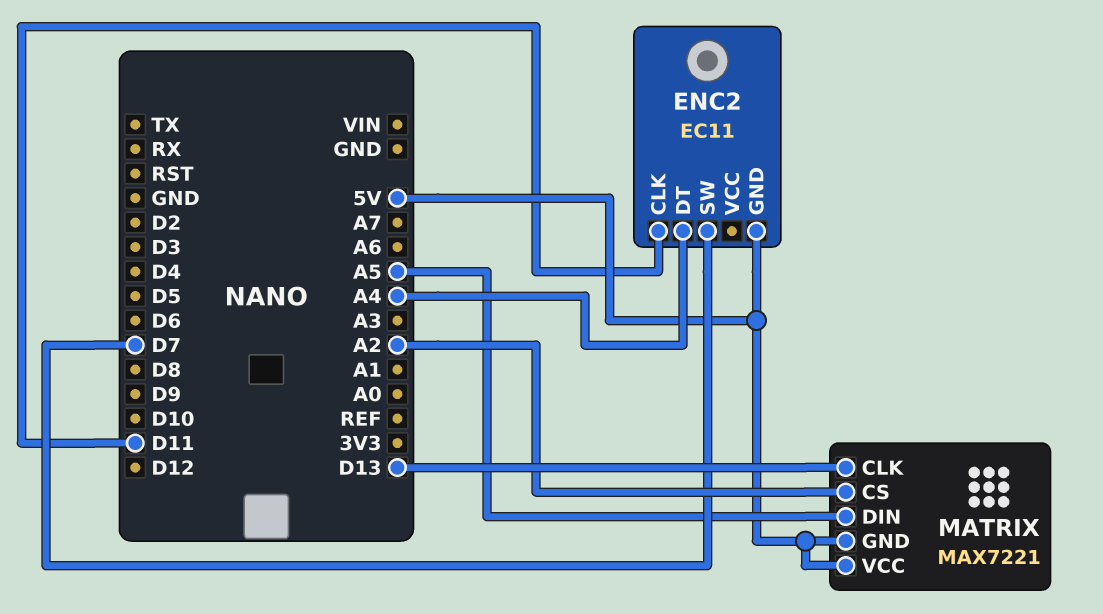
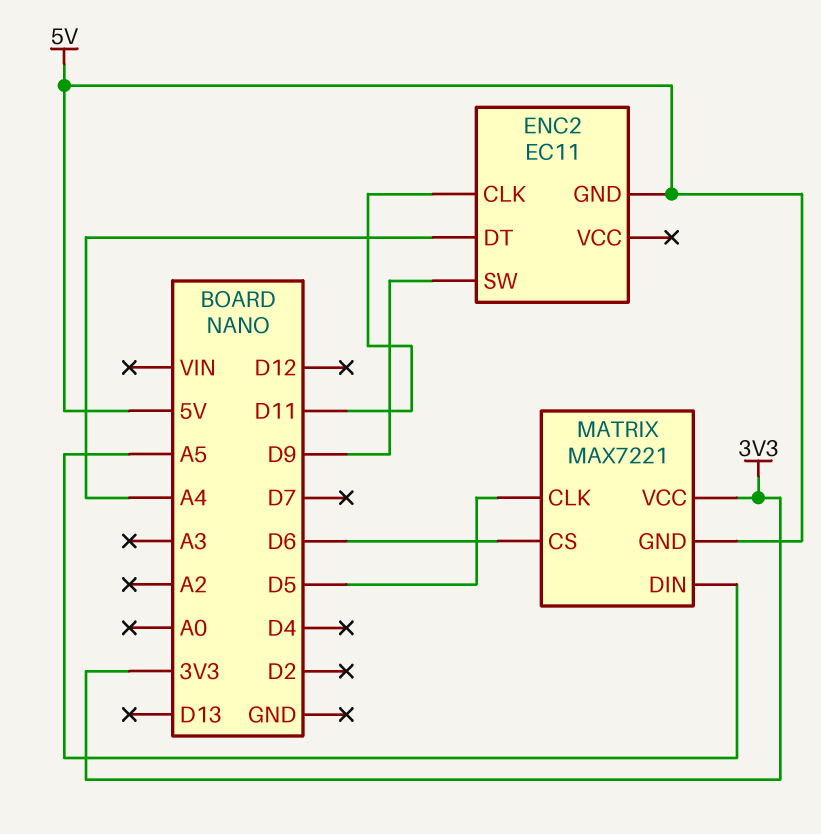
ENC2 pin SW: D7 -> D9
MATRIX pin CLK: D13 -> D5
MATRIX pin CS: A2 -> D6
MATRIX pin VCC: 5V -> 3V3

